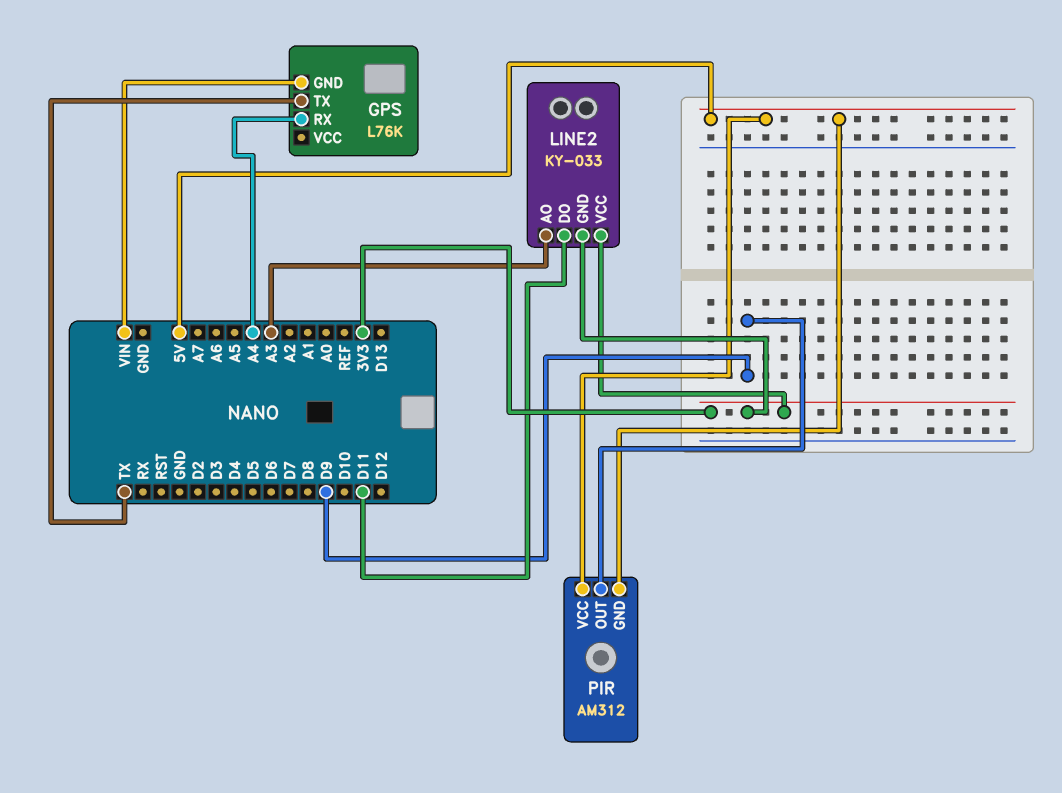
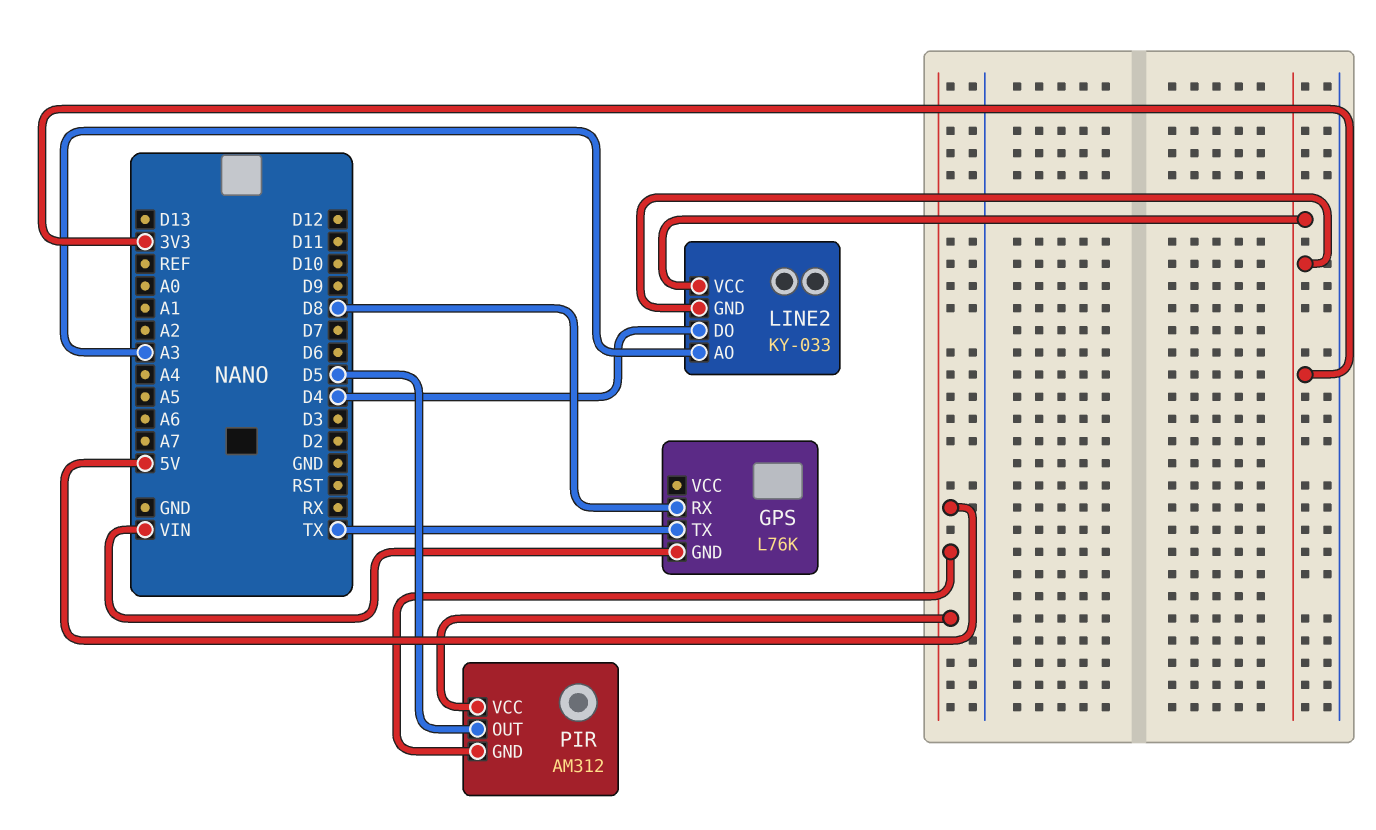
GPS pin RX: A4 -> D8
LINE2 pin DO: D11 -> D4
PIR pin OUT: D9 -> D5

